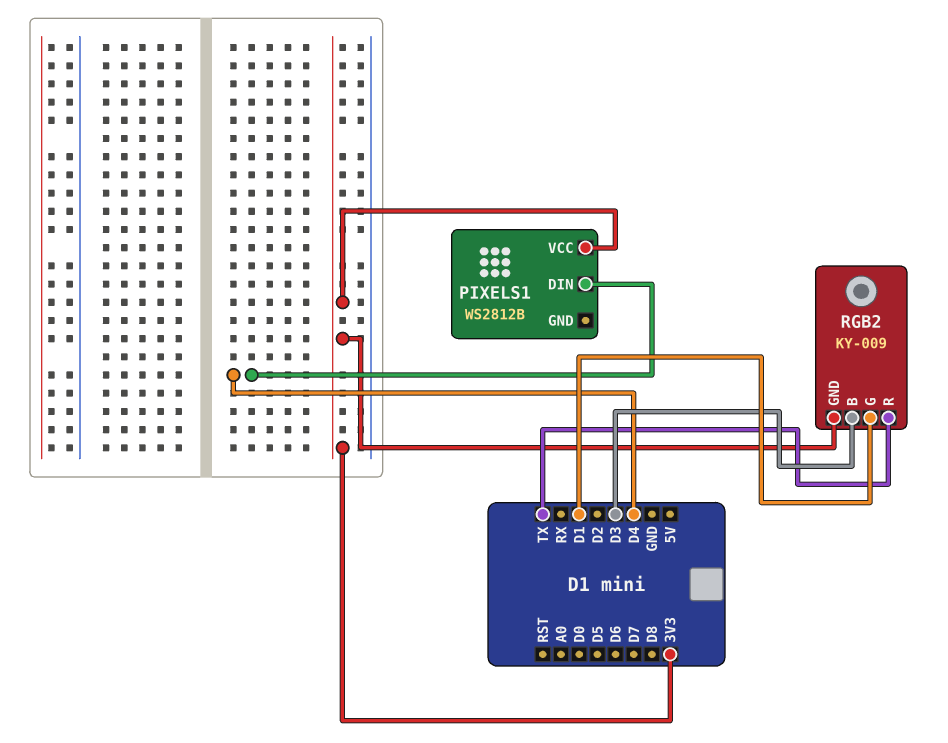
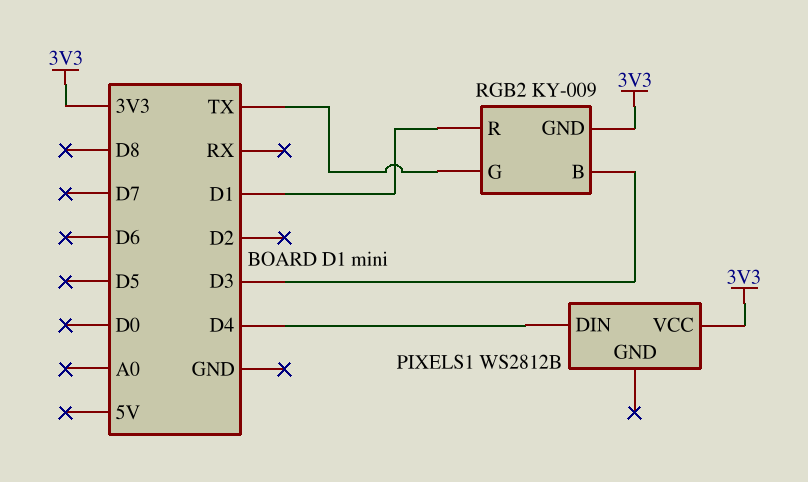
RGB2 pin G: D1 -> TX
RGB2 pin R: TX -> D1

